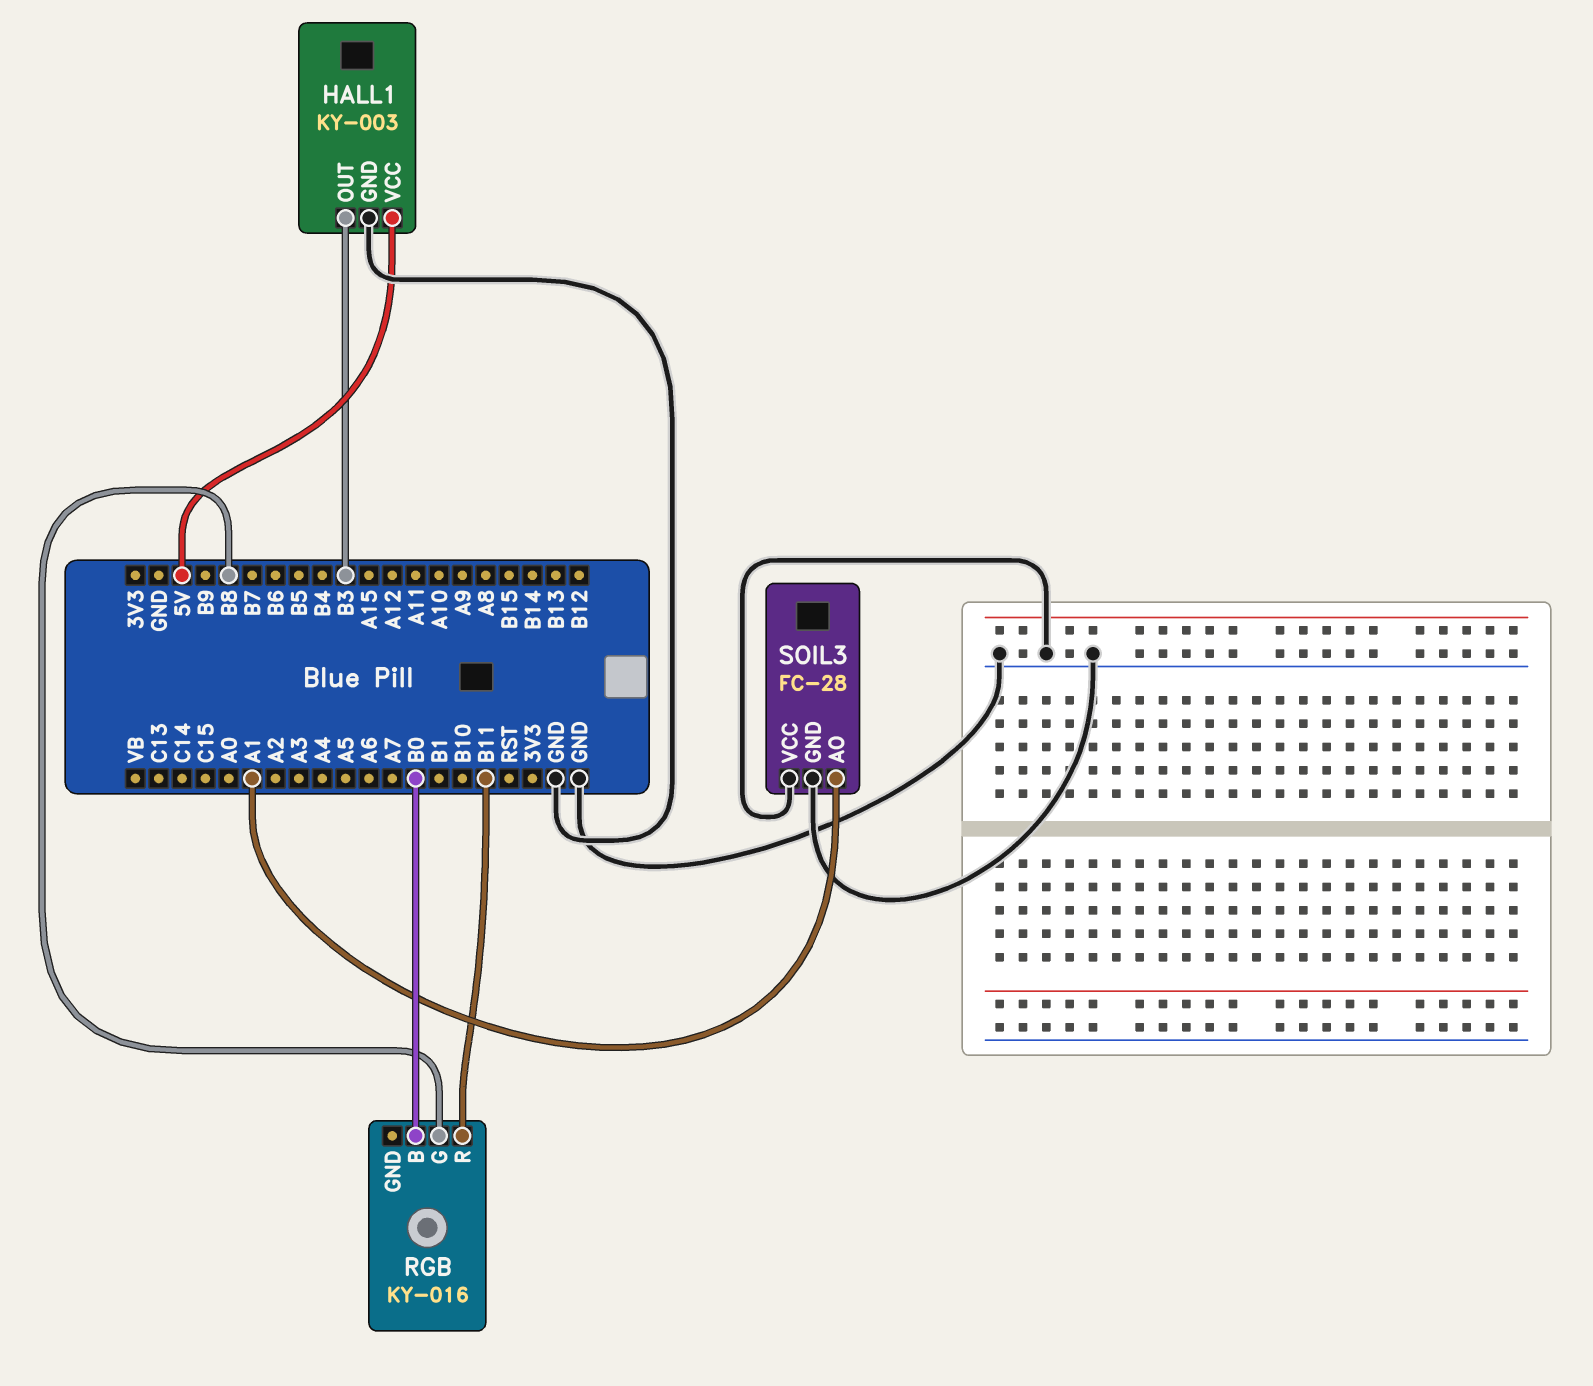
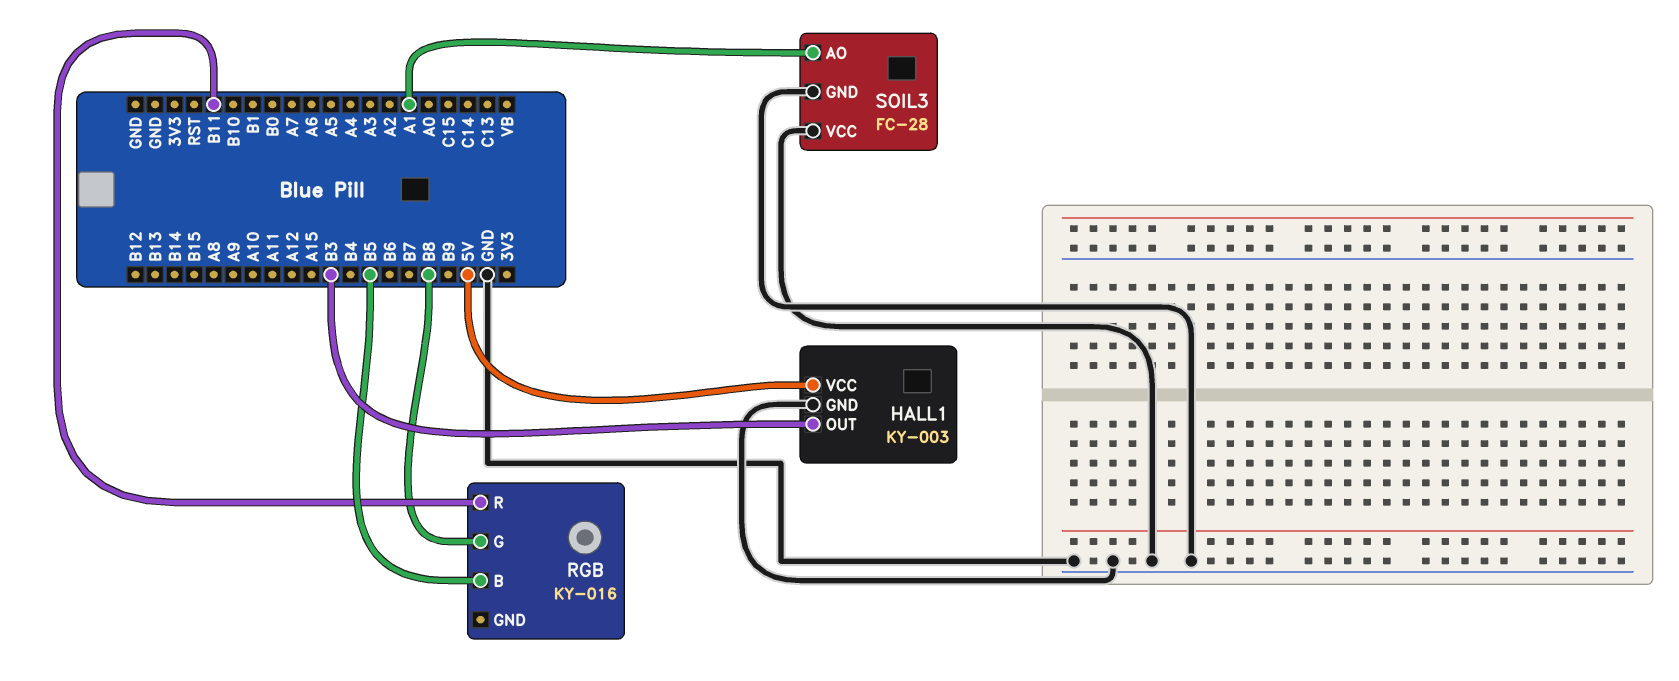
RGB pin B: B0 -> B5

